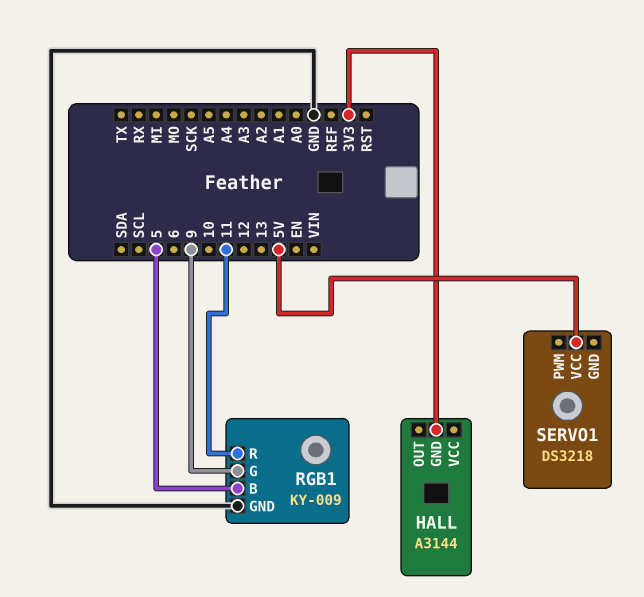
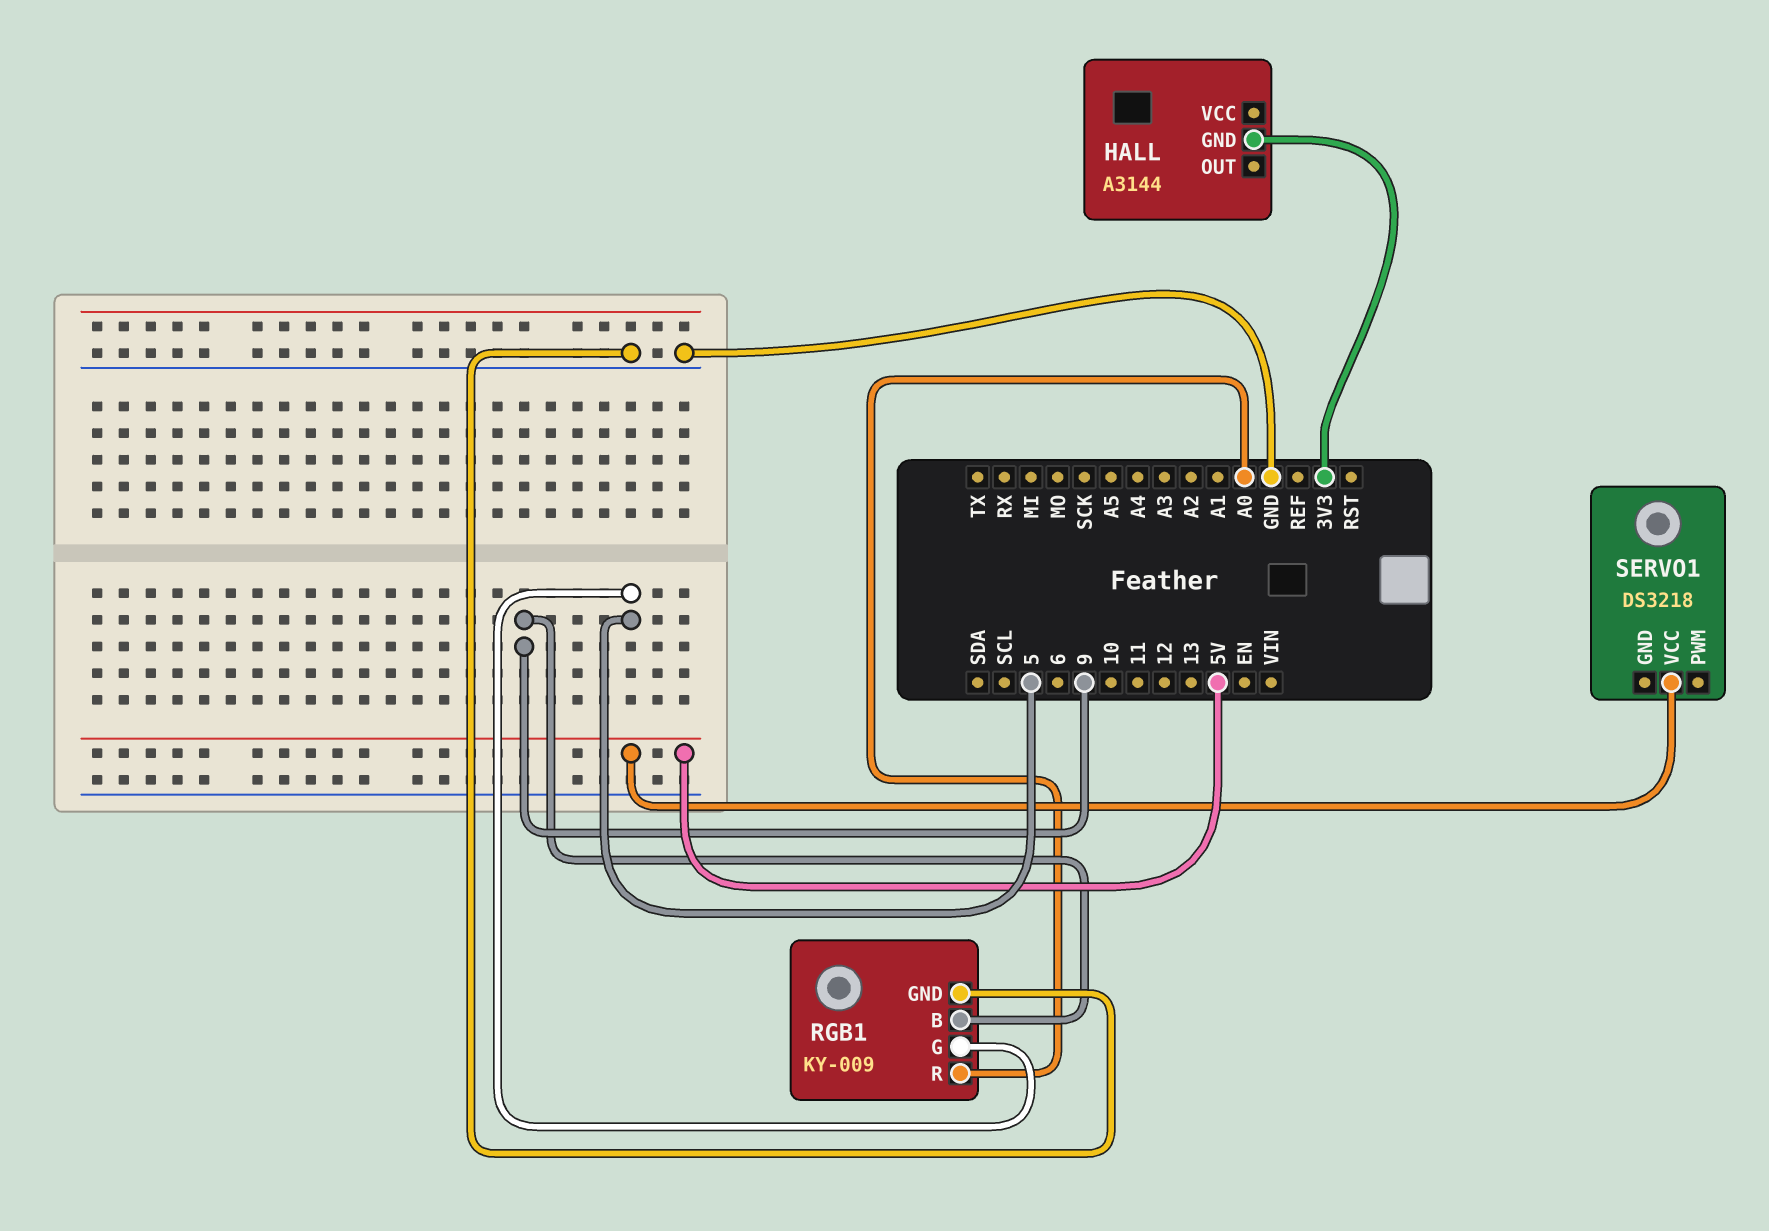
RGB1 pin B: 5 -> 9
RGB1 pin G: 9 -> 5
RGB1 pin R: 11 -> A0

